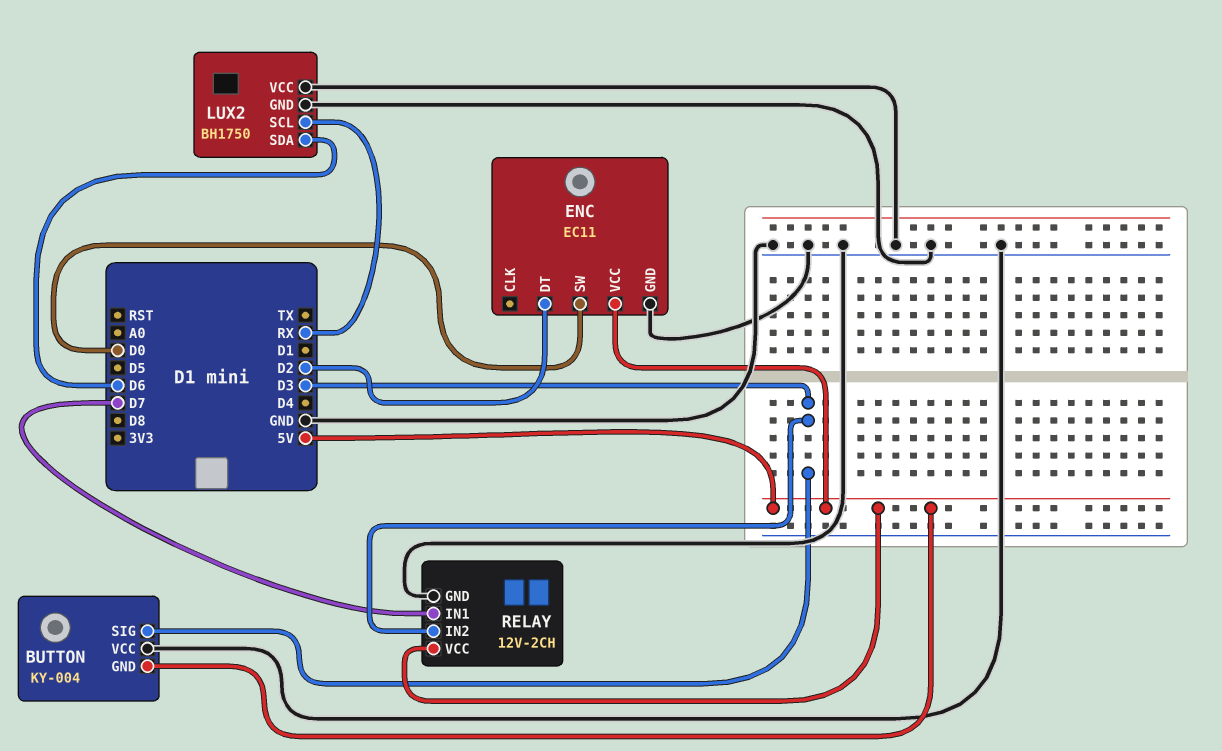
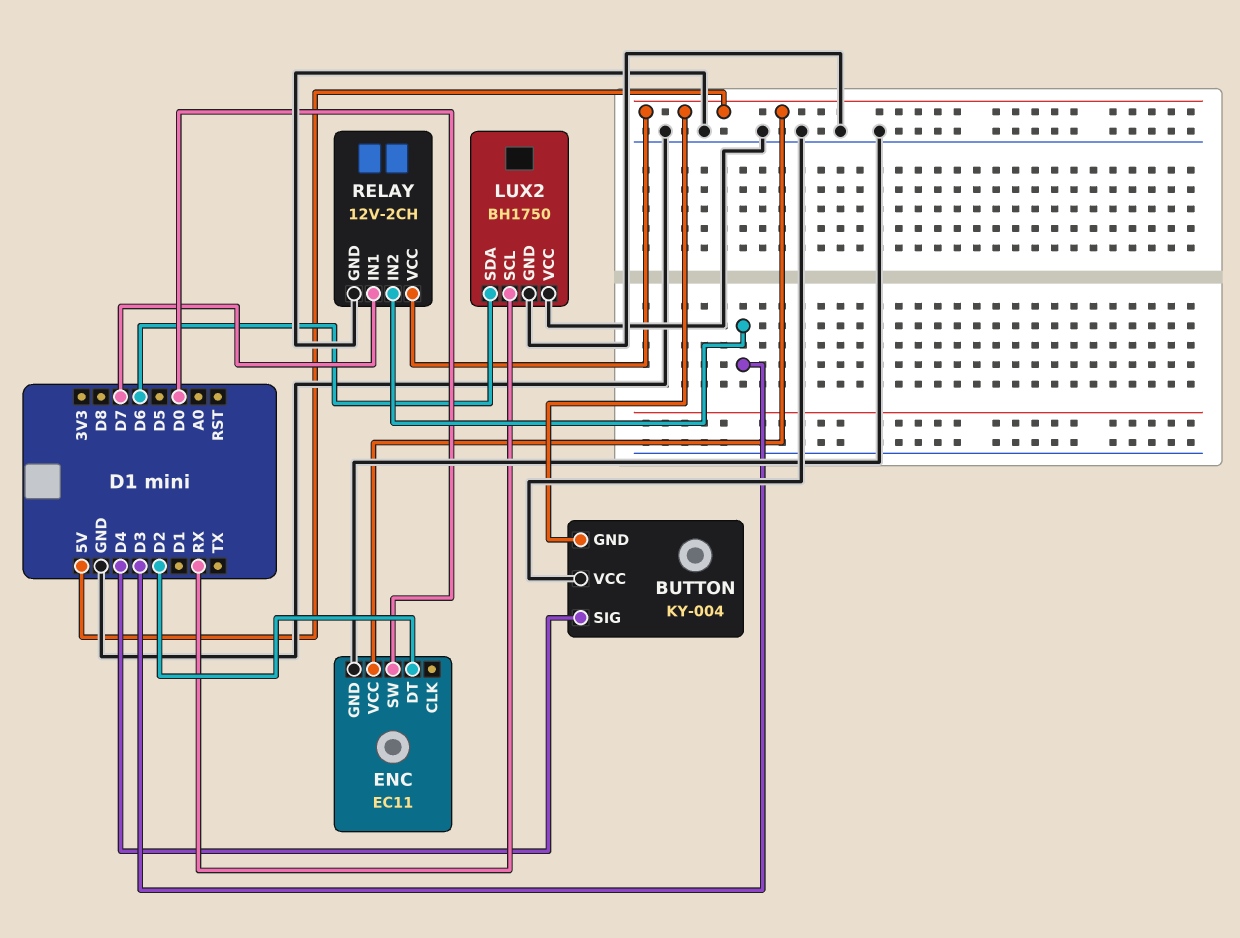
BUTTON pin SIG: D3 -> D4

